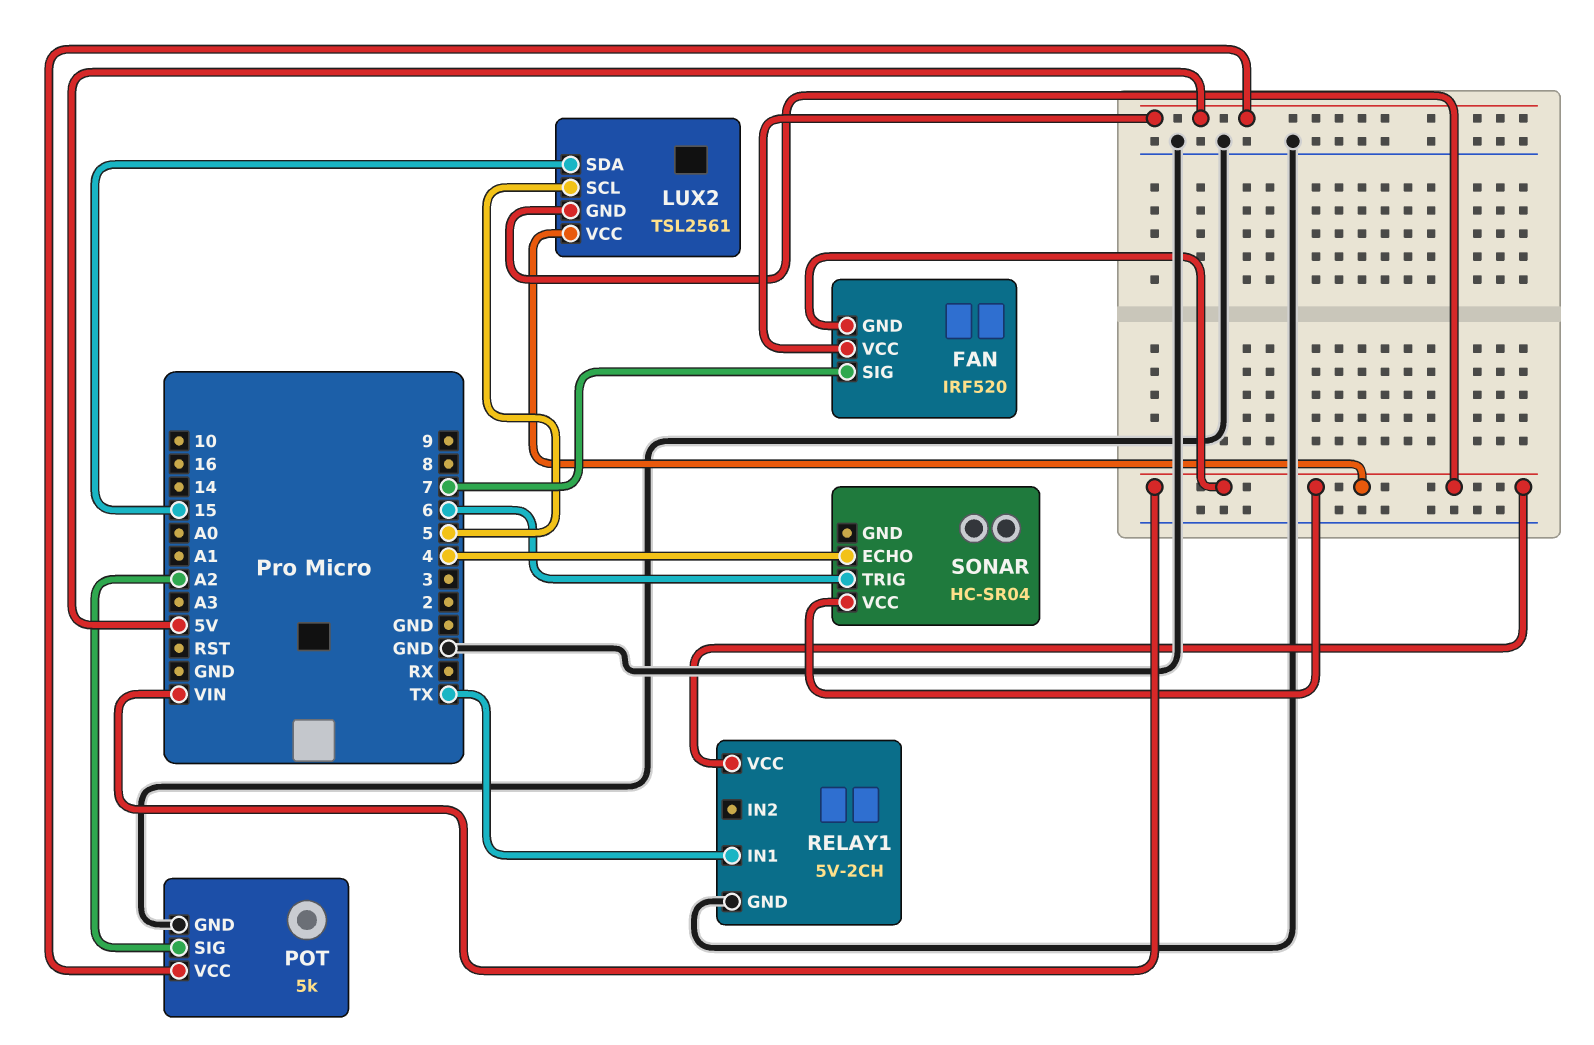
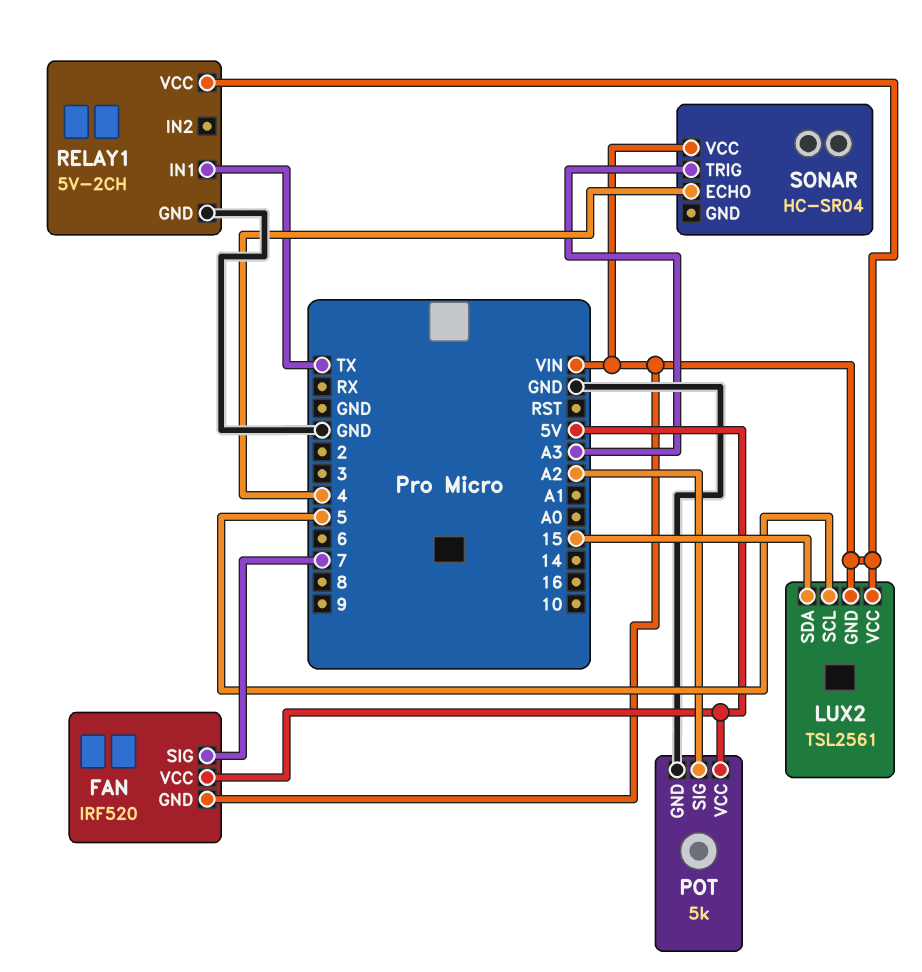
SONAR pin TRIG: 6 -> A3

